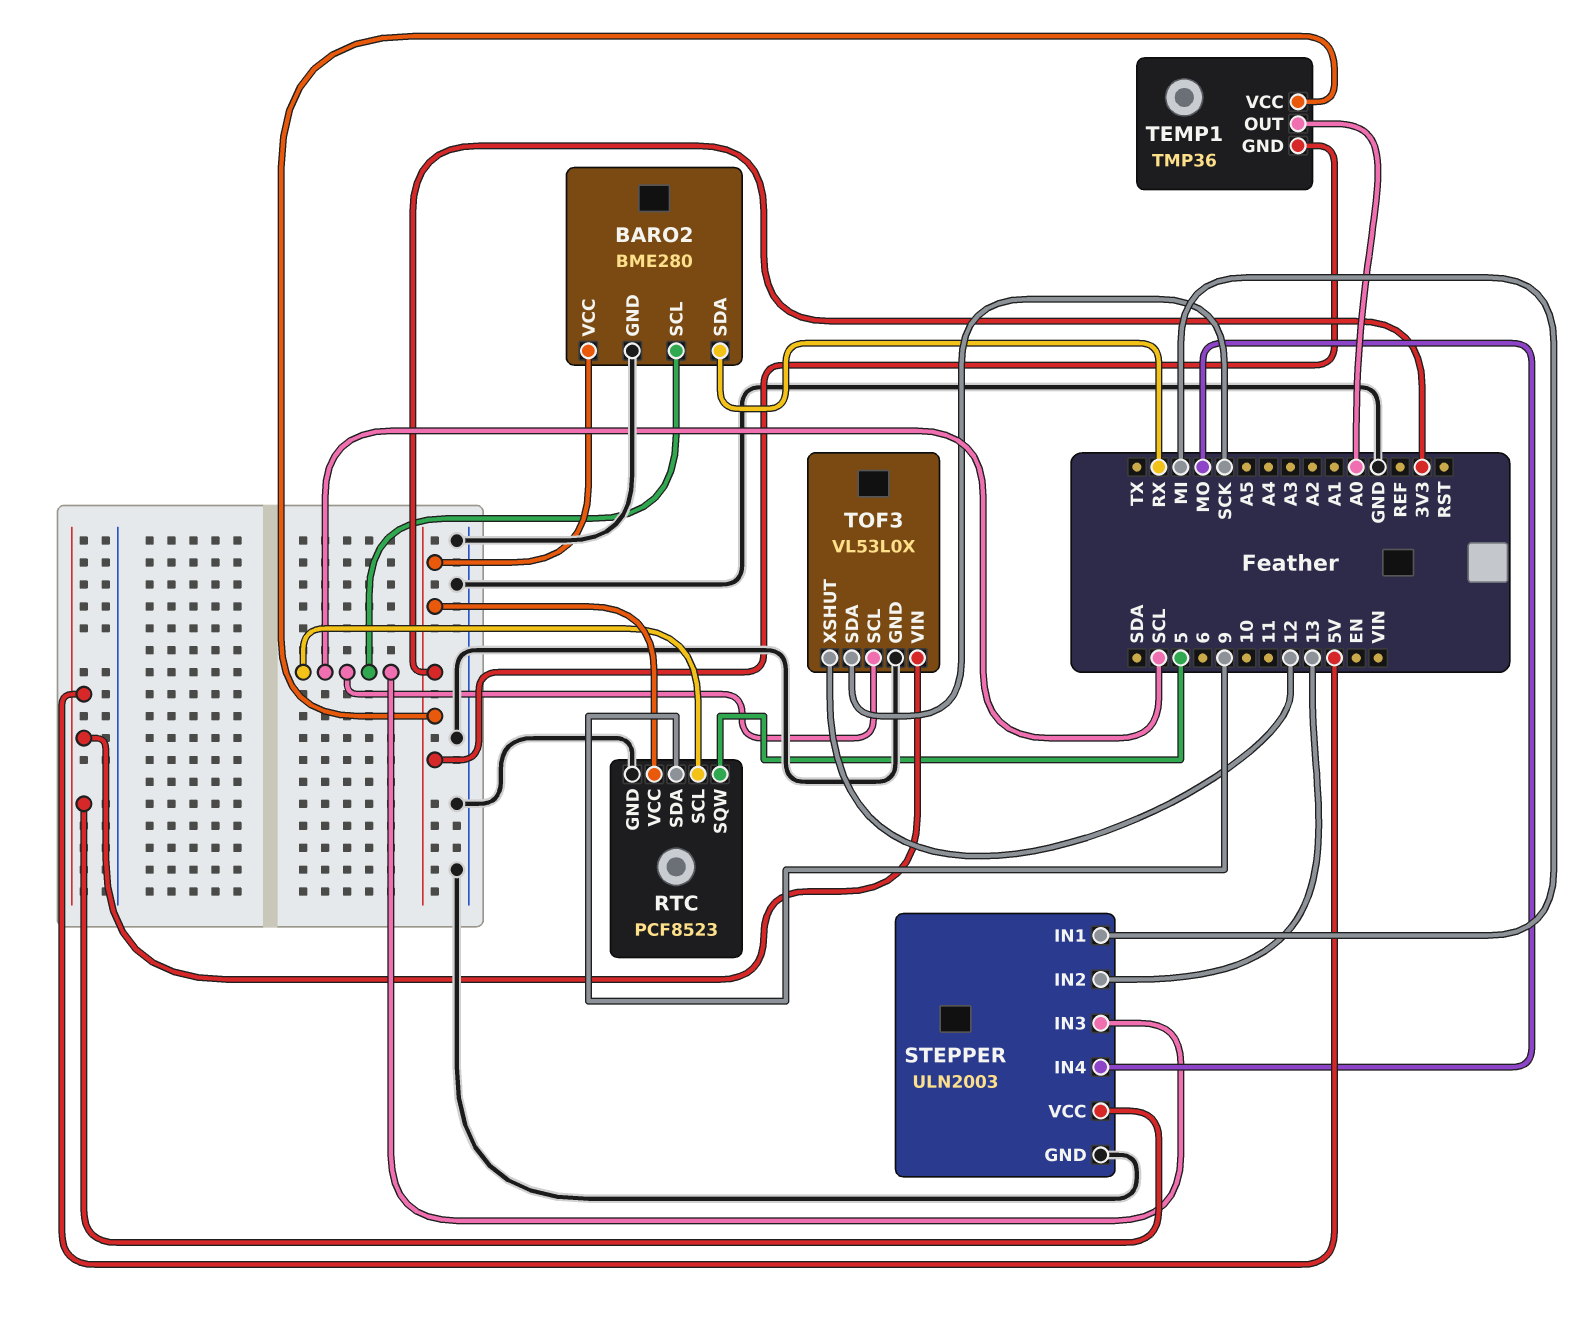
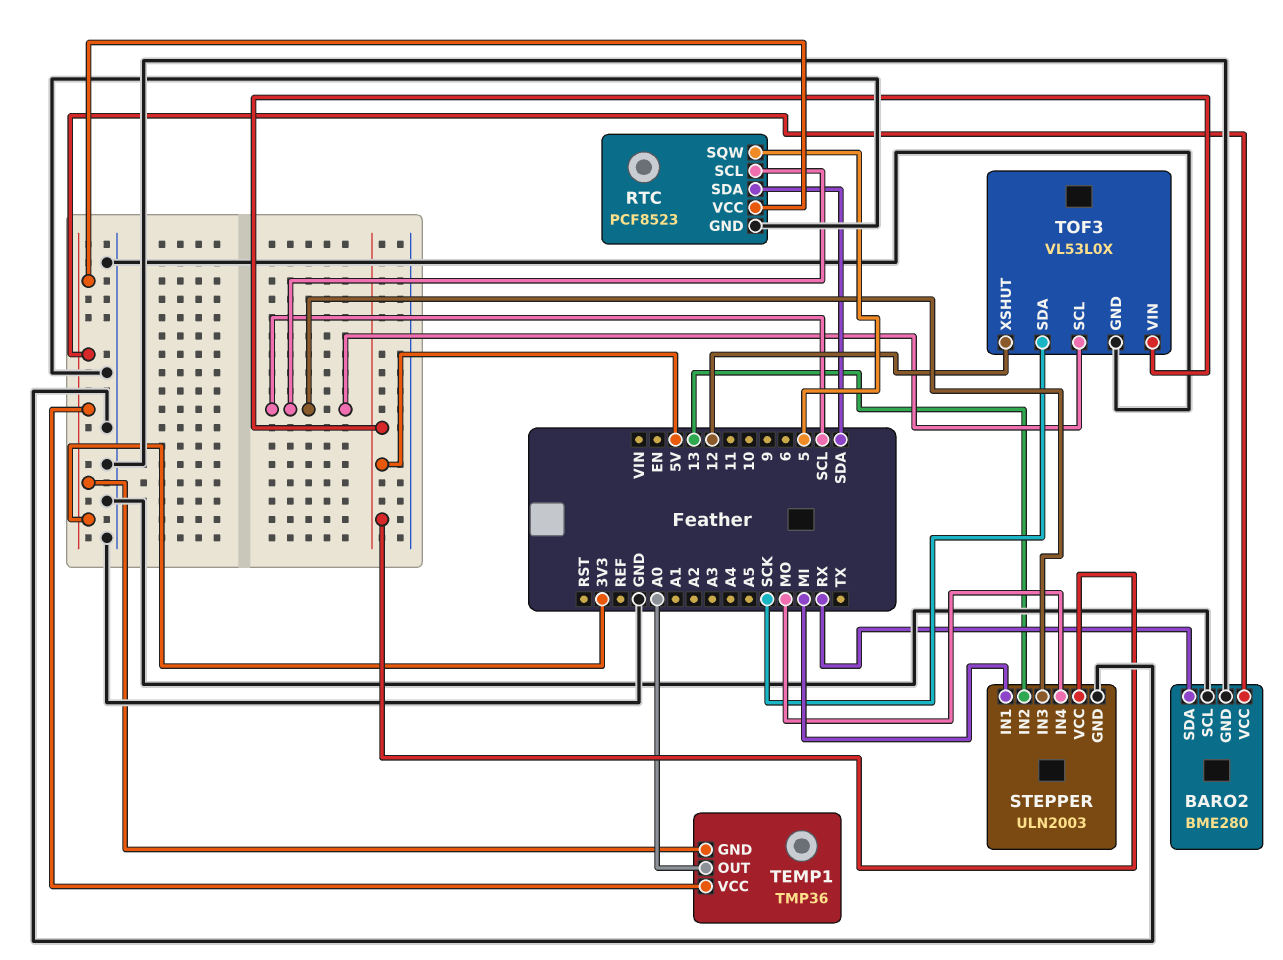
BARO2 pin SCL: SCL -> GND
RTC pin SDA: 9 -> SDA

